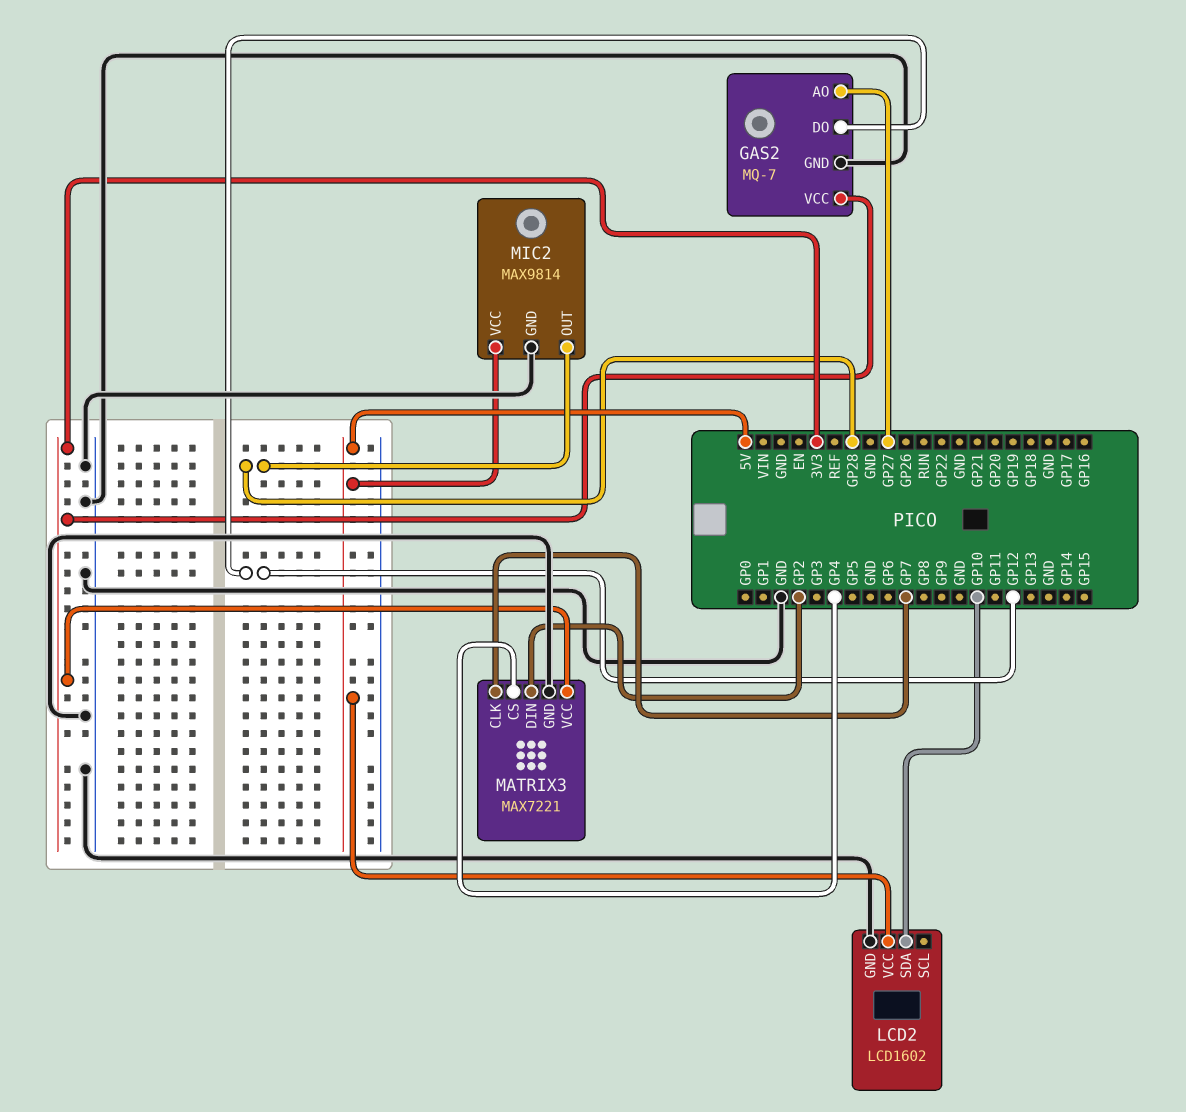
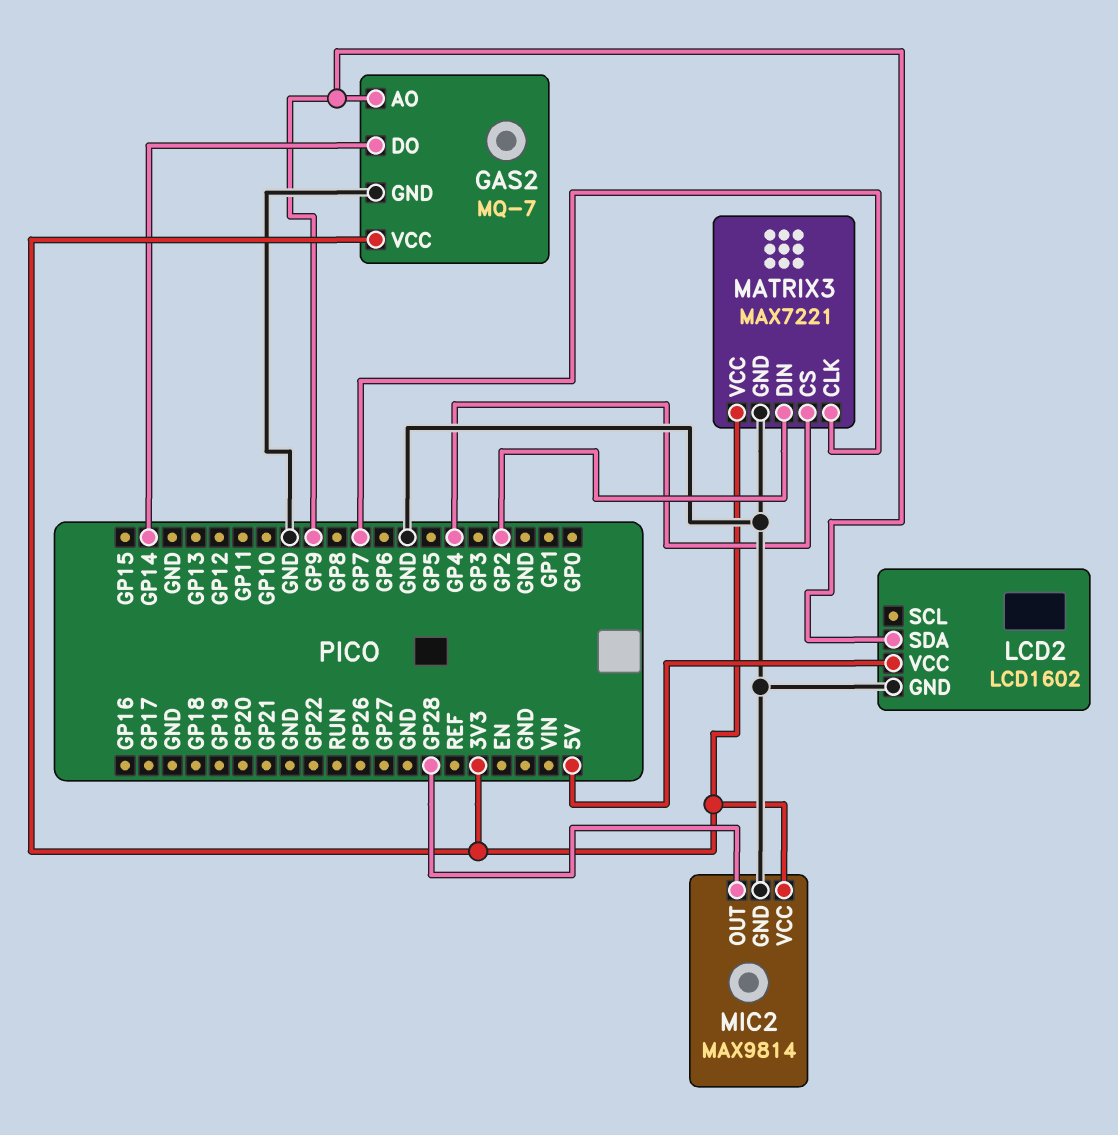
GAS2 pin AO: GP27 -> GP9
GAS2 pin DO: GP12 -> GP14
LCD2 pin SDA: GP10 -> GP9
MIC2 pin VCC: 5V -> 3V3

